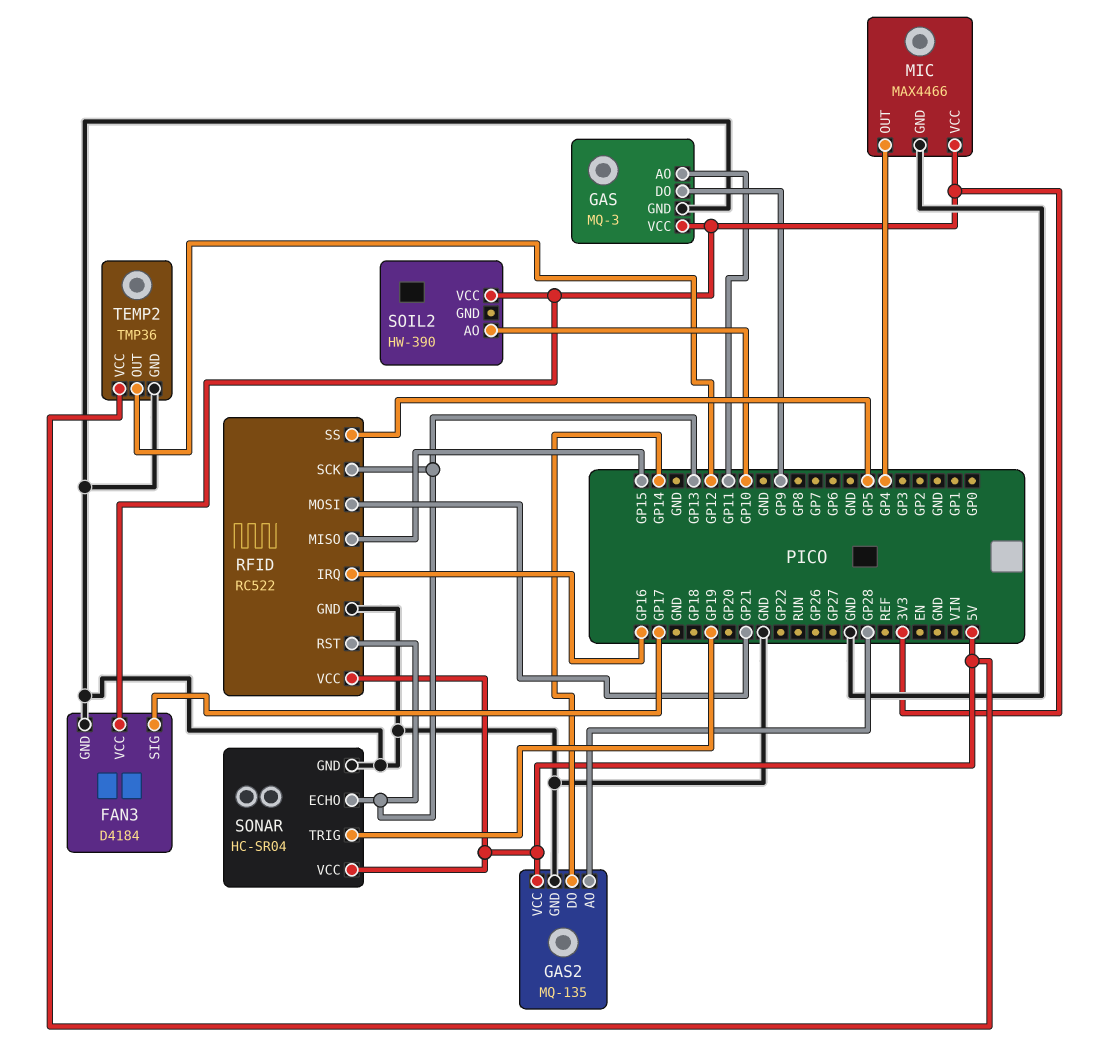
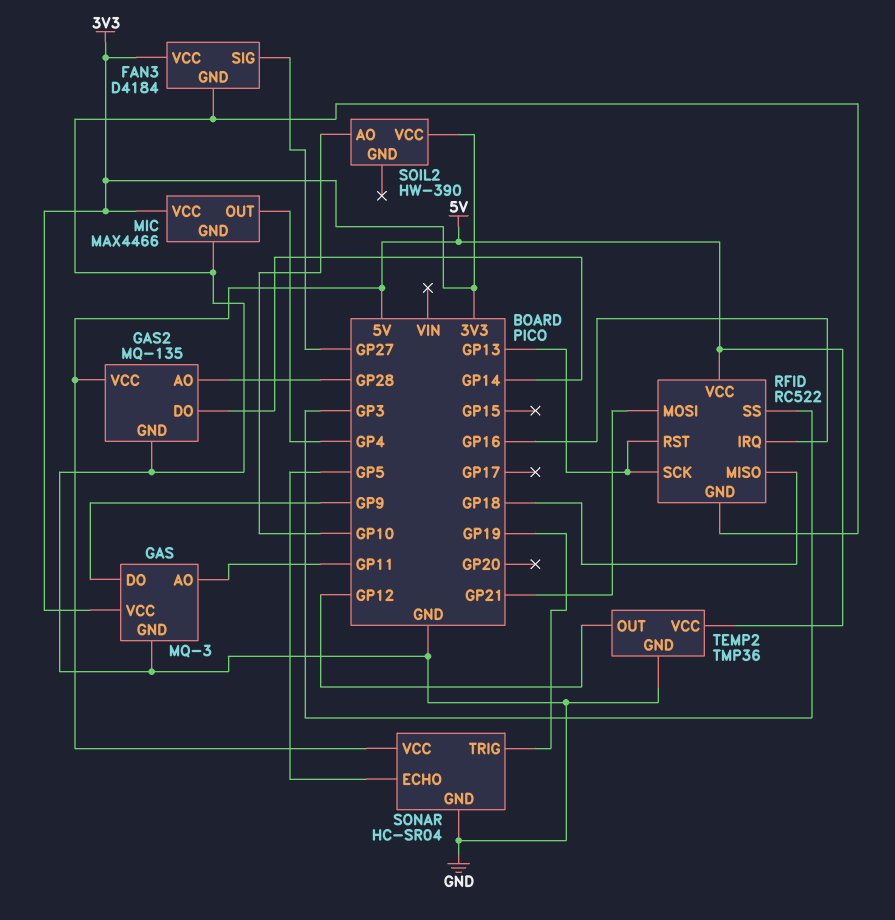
FAN3 pin SIG: GP17 -> GP27
RFID pin MISO: GP15 -> GP18
RFID pin SS: GP5 -> GP3
SONAR pin ECHO: GP13 -> GP5

